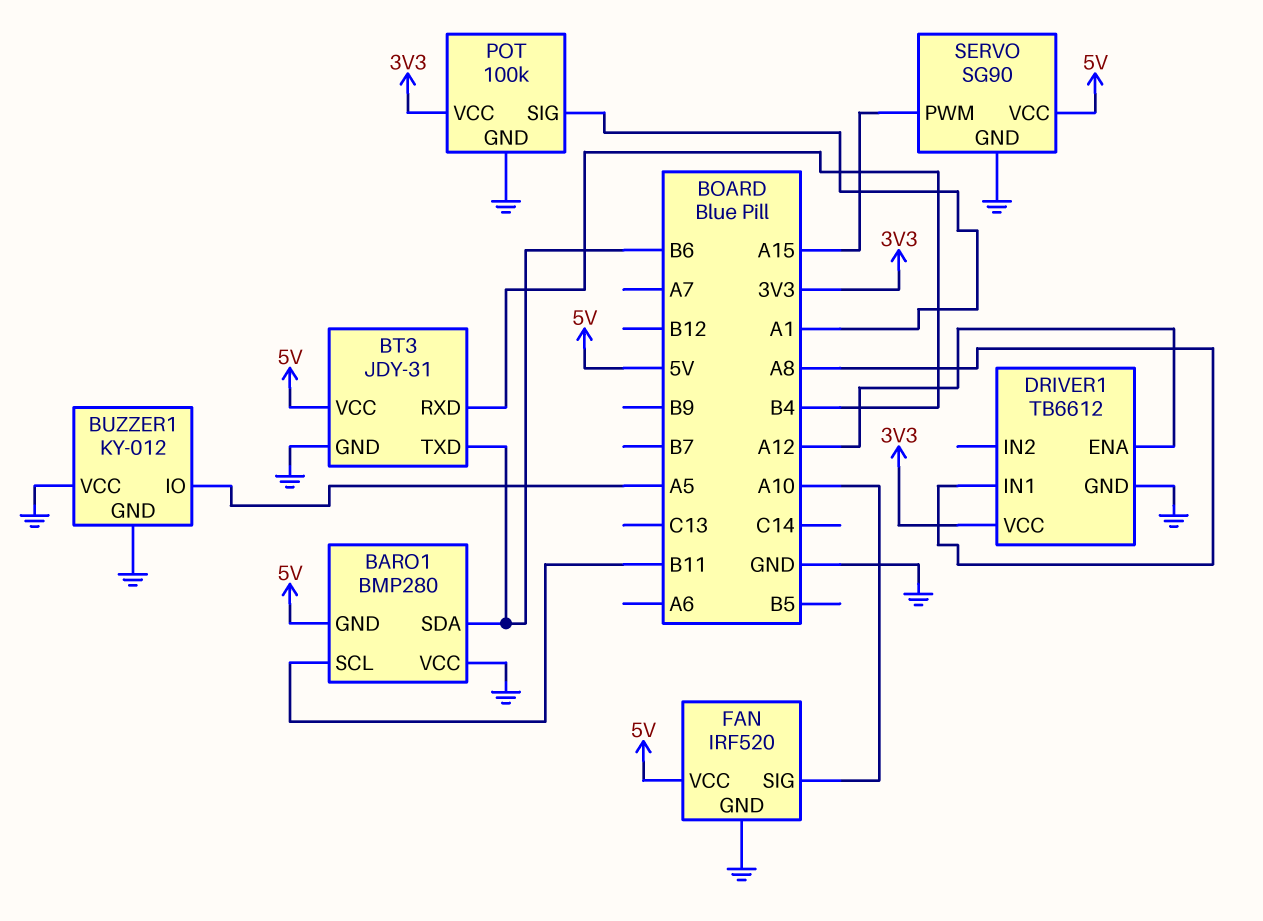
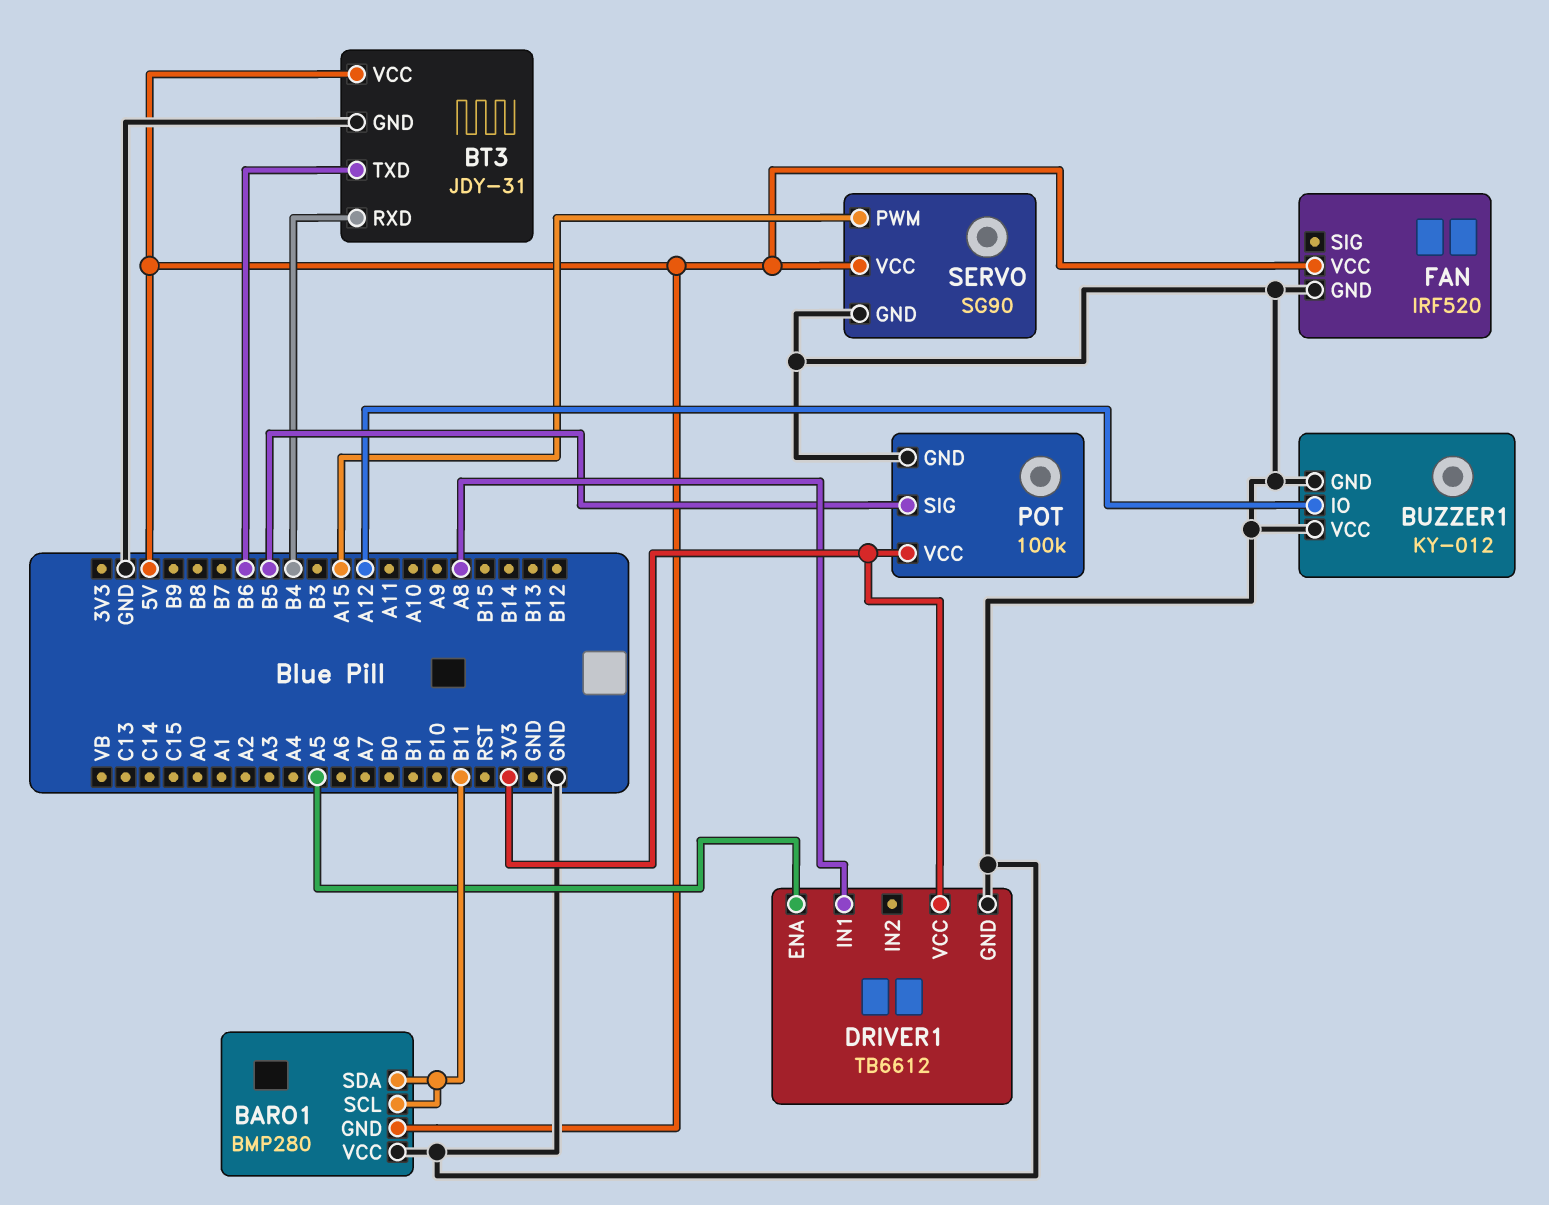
BARO1 pin SDA: B6 -> B11
BUZZER1 pin IO: A5 -> A12
DRIVER1 pin ENA: A12 -> A5
FAN pin SIG: A10 -> none
POT pin SIG: A1 -> B5

